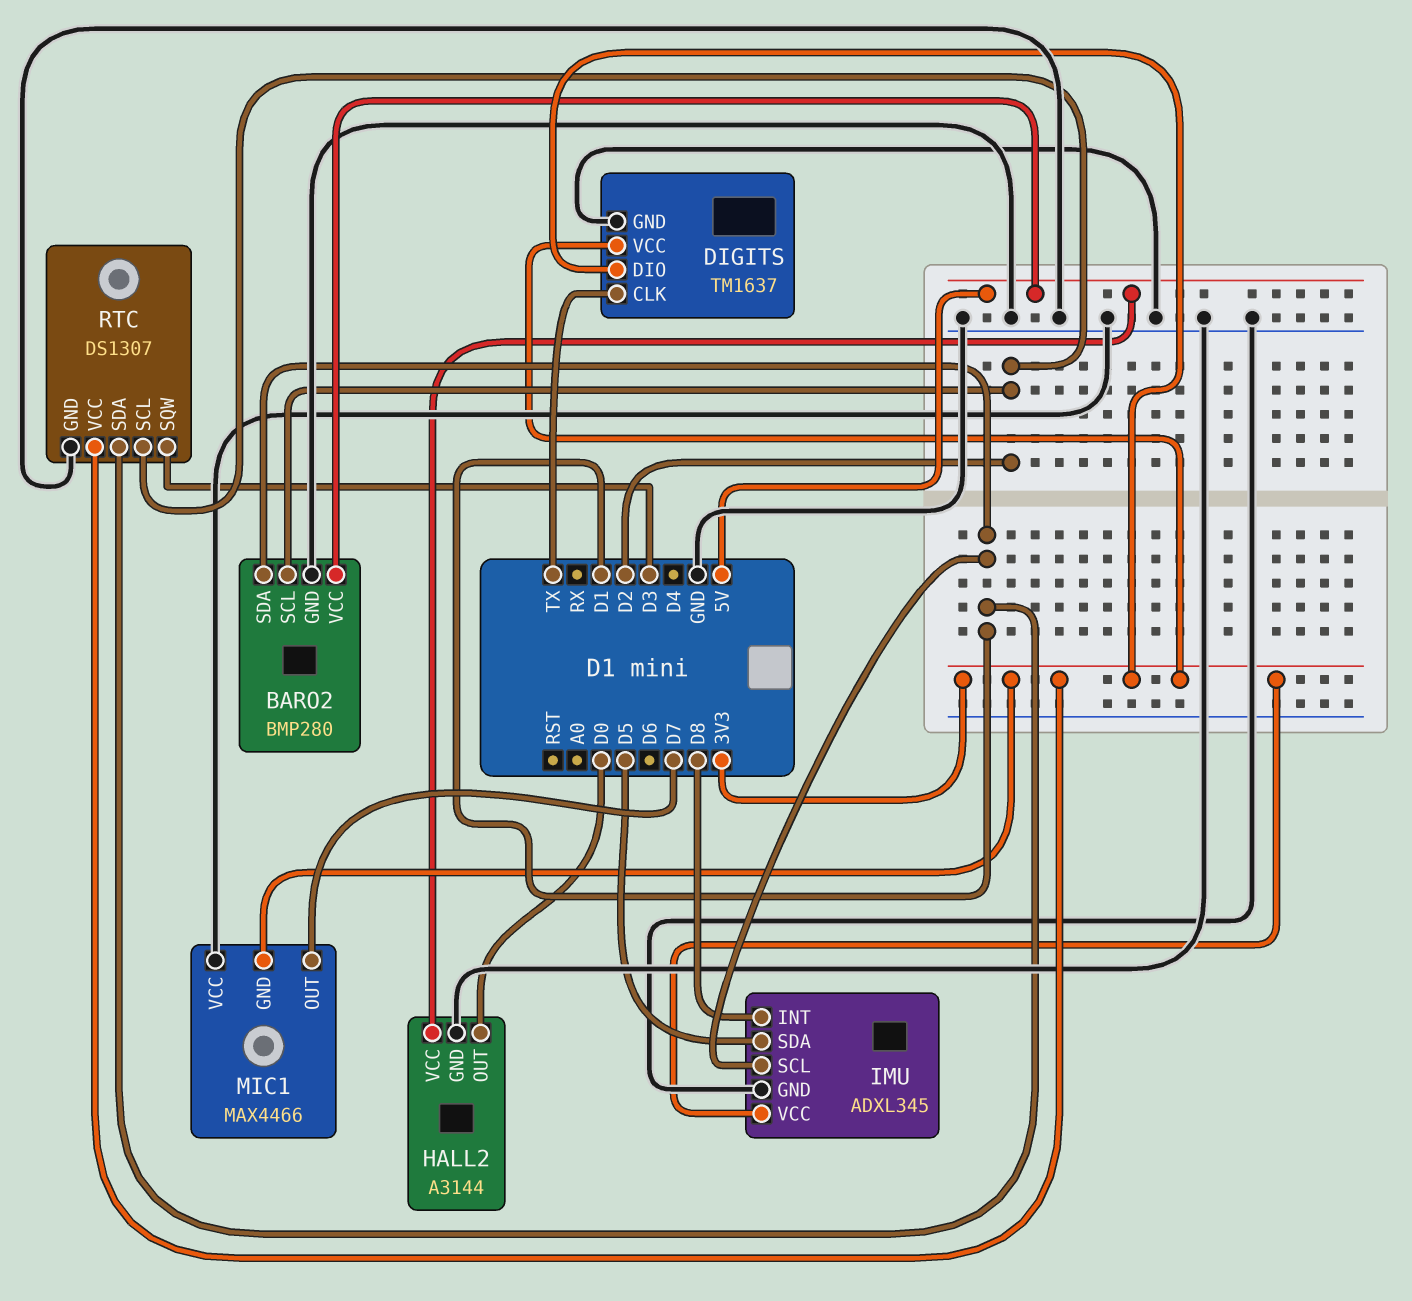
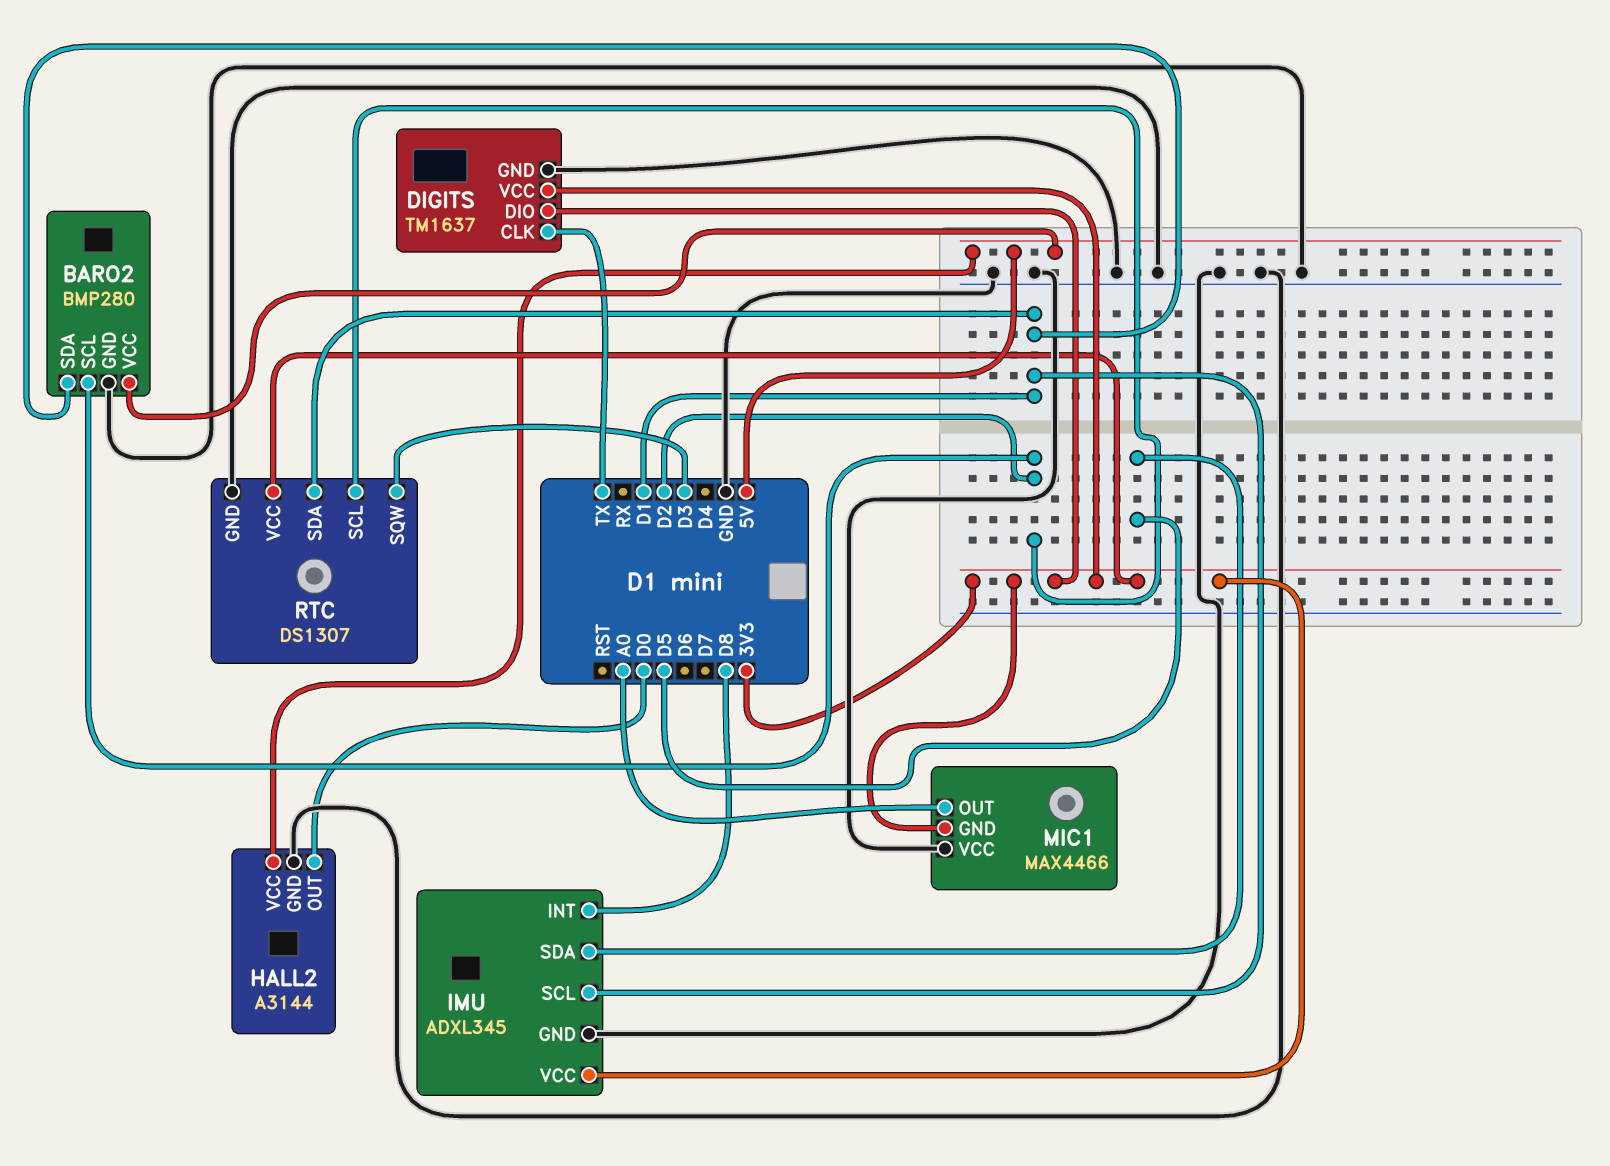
MIC1 pin OUT: D7 -> A0

